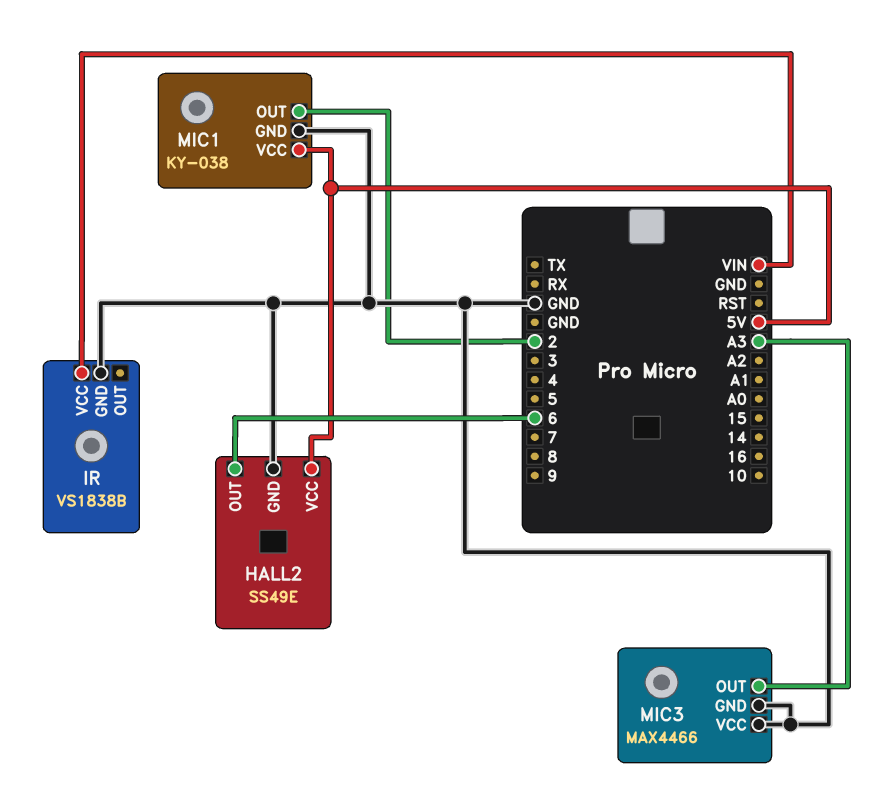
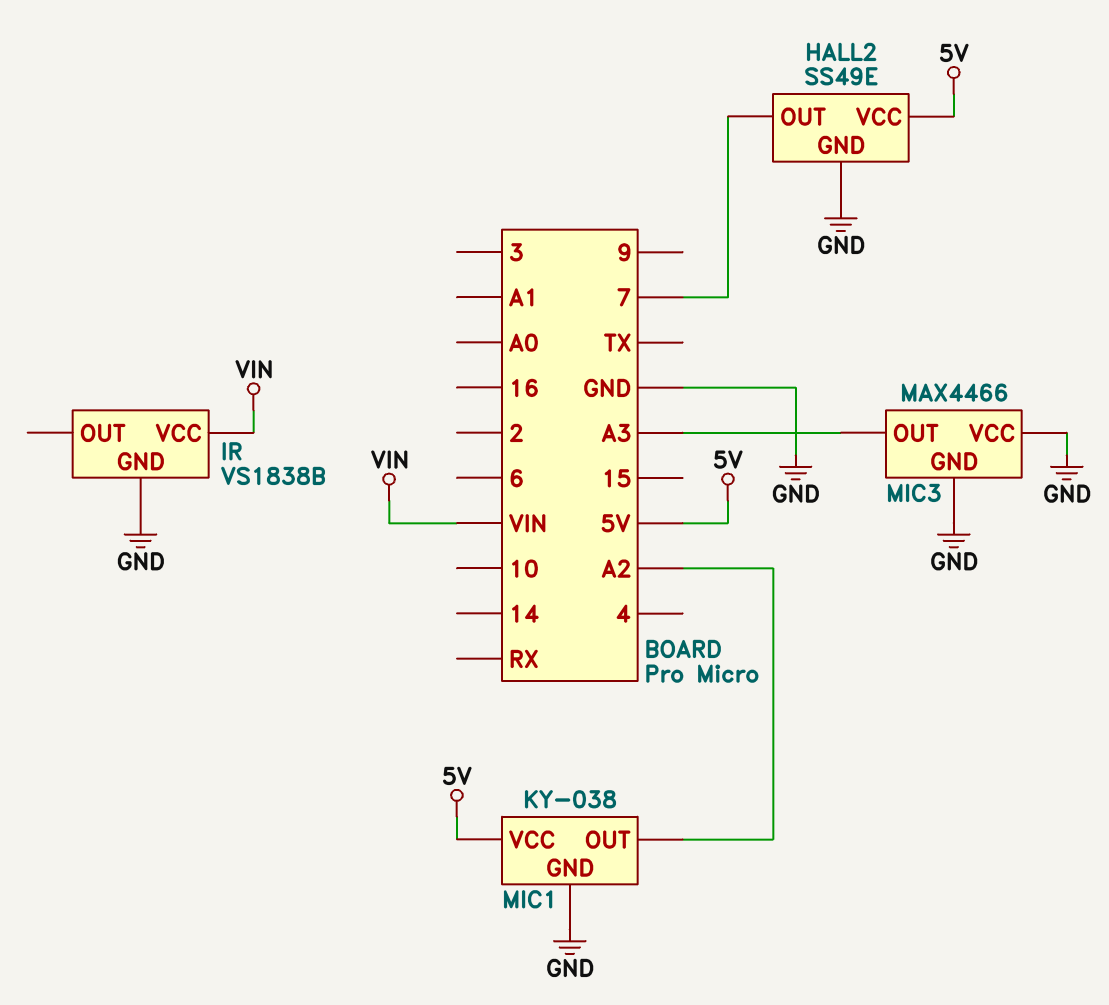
HALL2 pin OUT: 6 -> 7
MIC1 pin OUT: 2 -> A2

